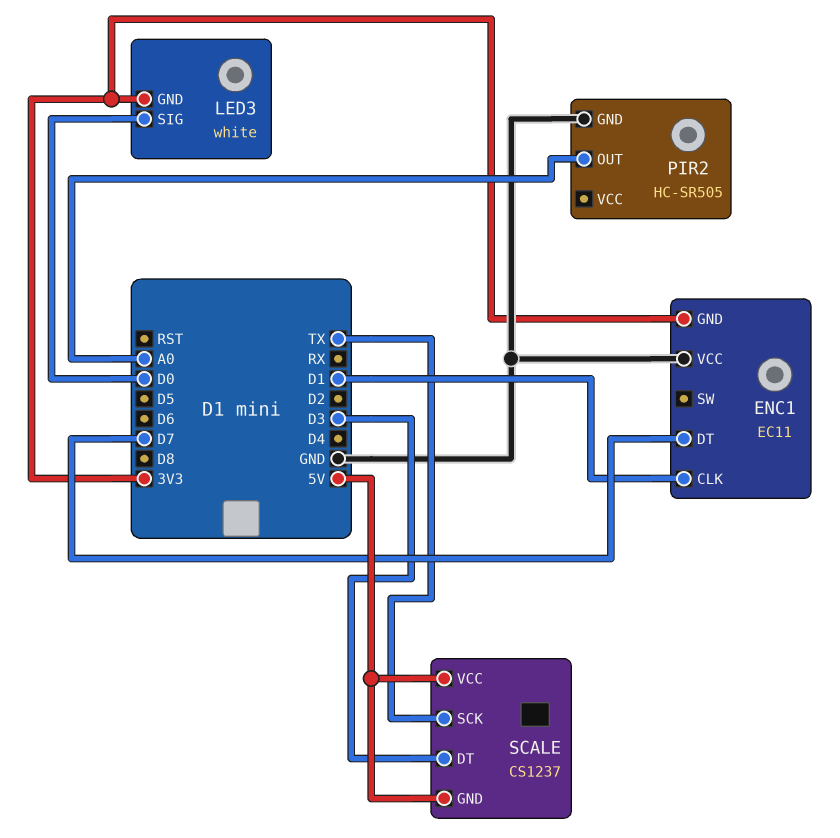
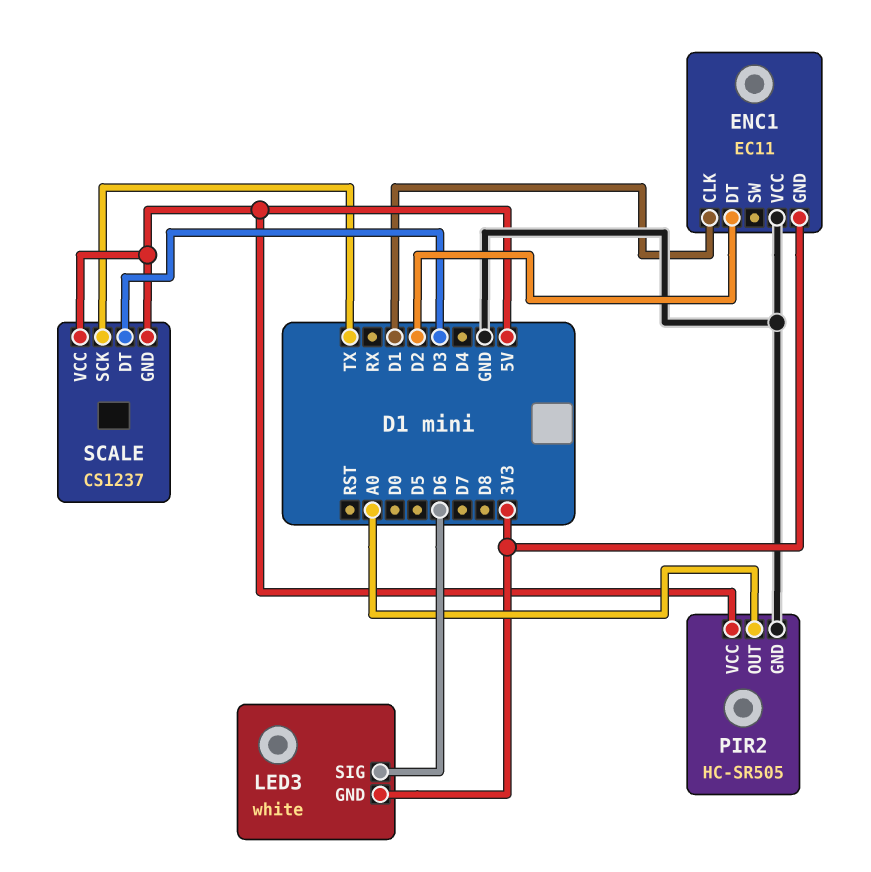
ENC1 pin DT: D7 -> D2
LED3 pin SIG: D0 -> D6
PIR2 pin VCC: none -> 5V

